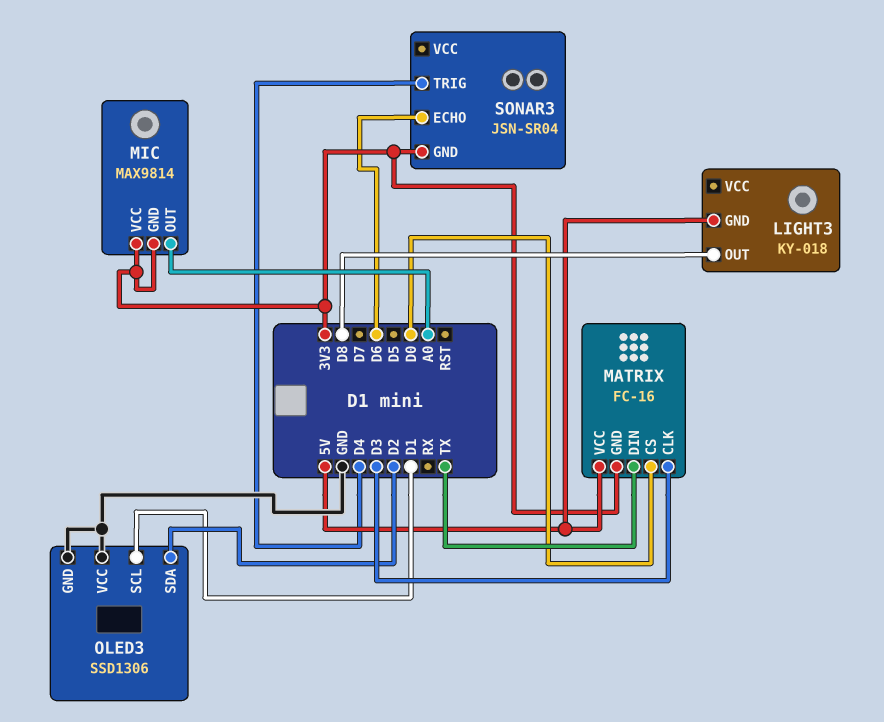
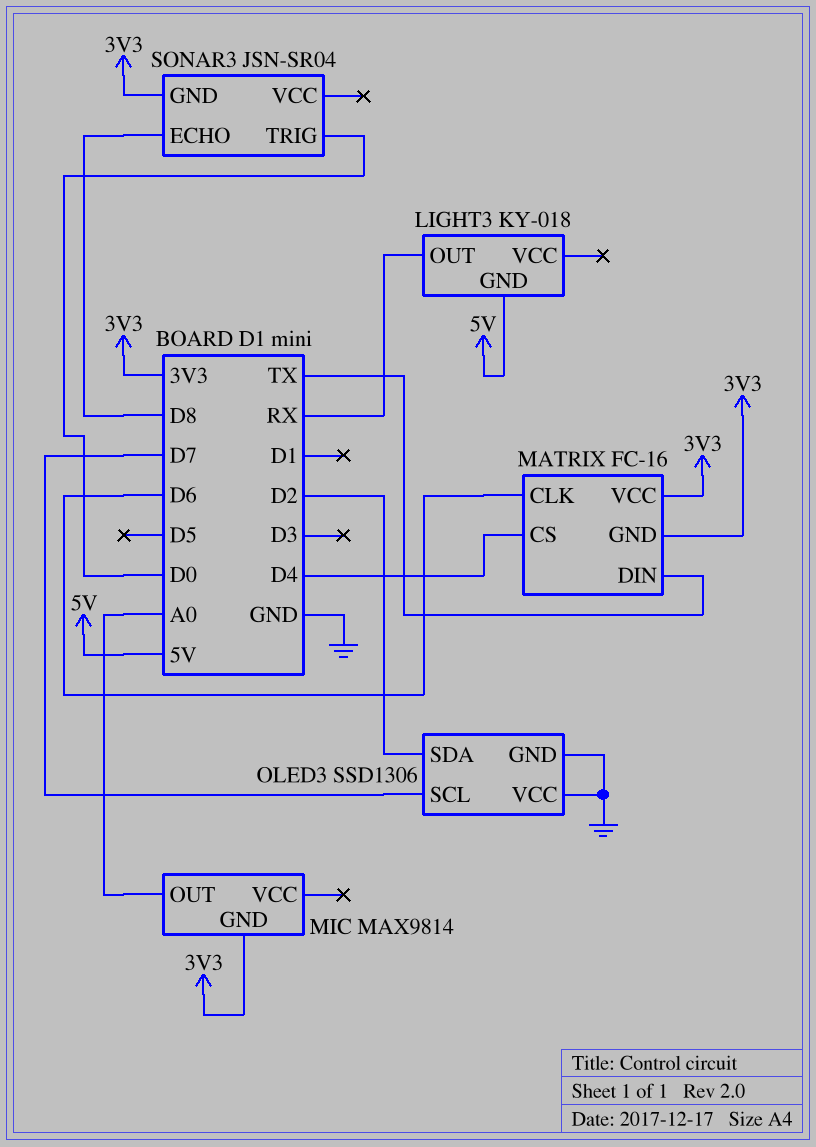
LIGHT3 pin OUT: D8 -> RX
MATRIX pin CLK: D3 -> D6
MATRIX pin CS: D0 -> D4
MATRIX pin VCC: 5V -> 3V3
MIC pin VCC: 3V3 -> none
OLED3 pin SCL: D1 -> D7
SONAR3 pin ECHO: D6 -> D8
SONAR3 pin TRIG: D4 -> D0

